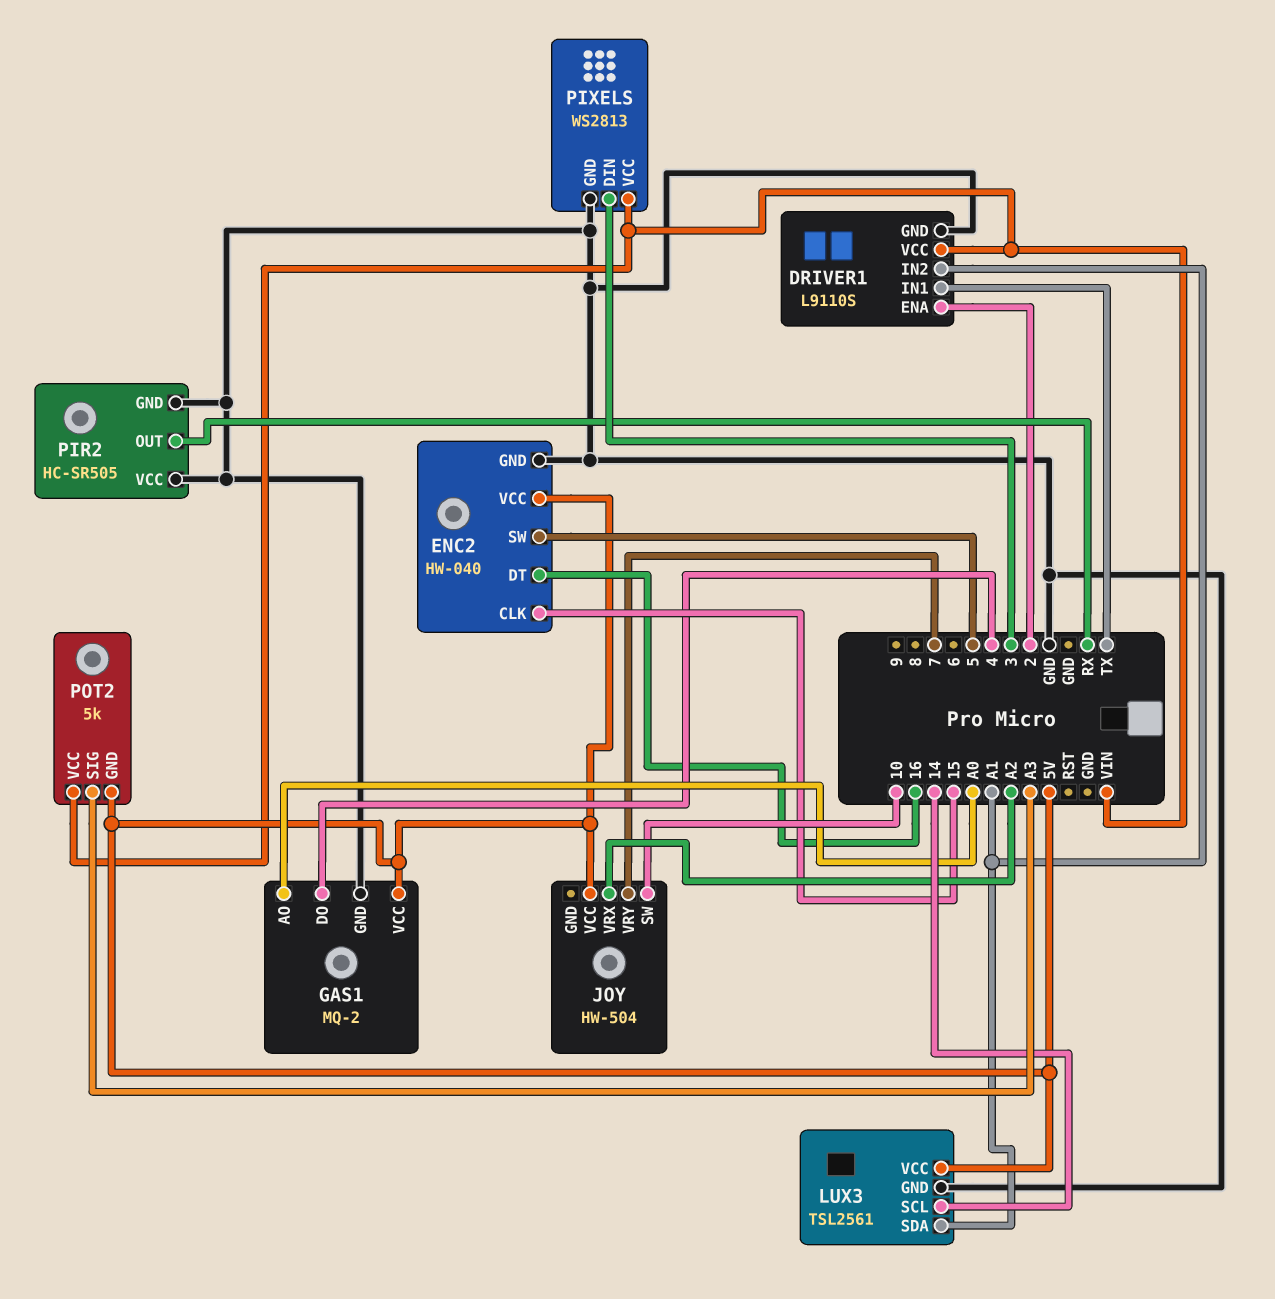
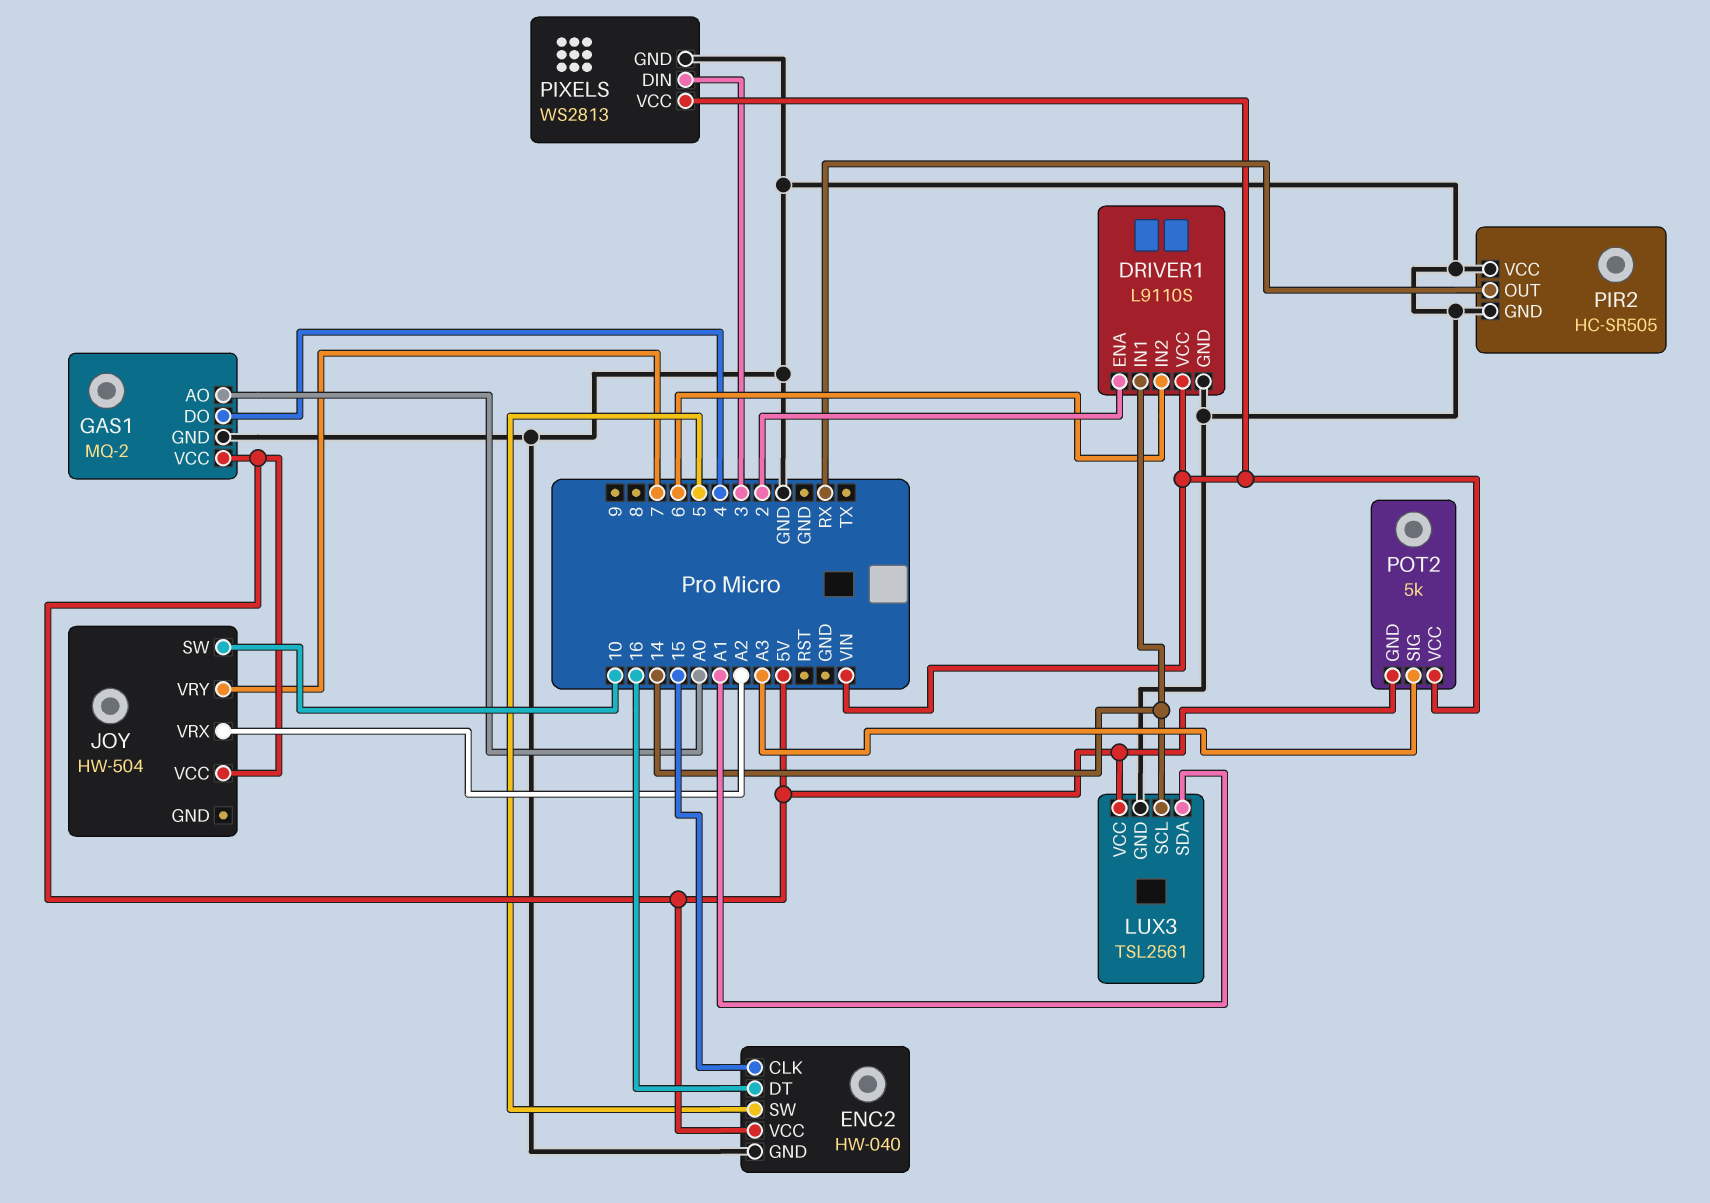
DRIVER1 pin IN1: TX -> 14
DRIVER1 pin IN2: A1 -> 6

